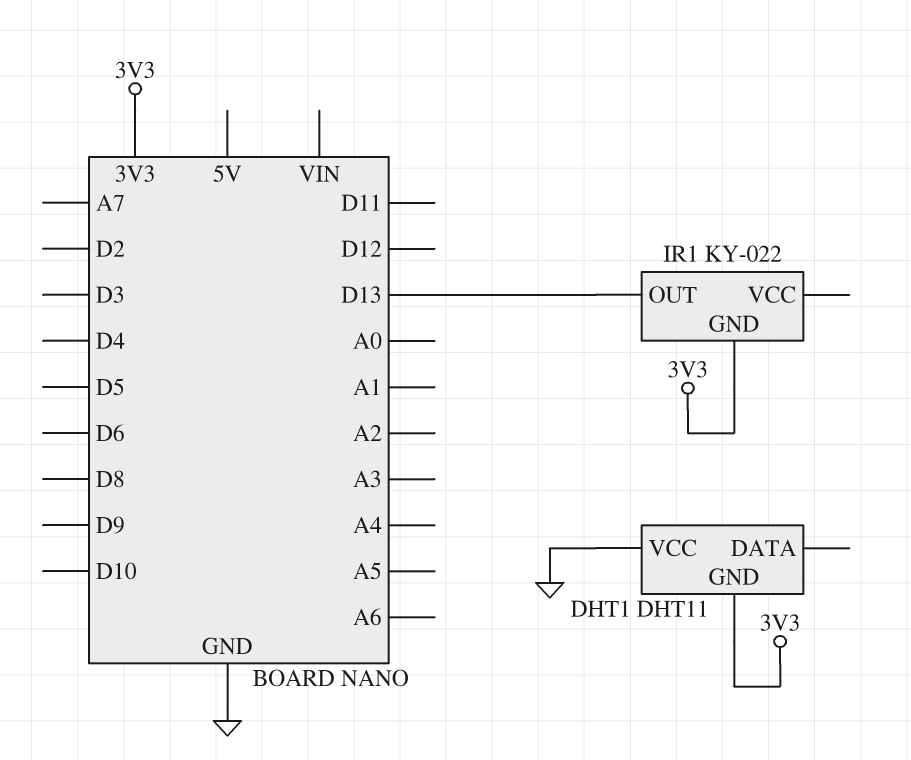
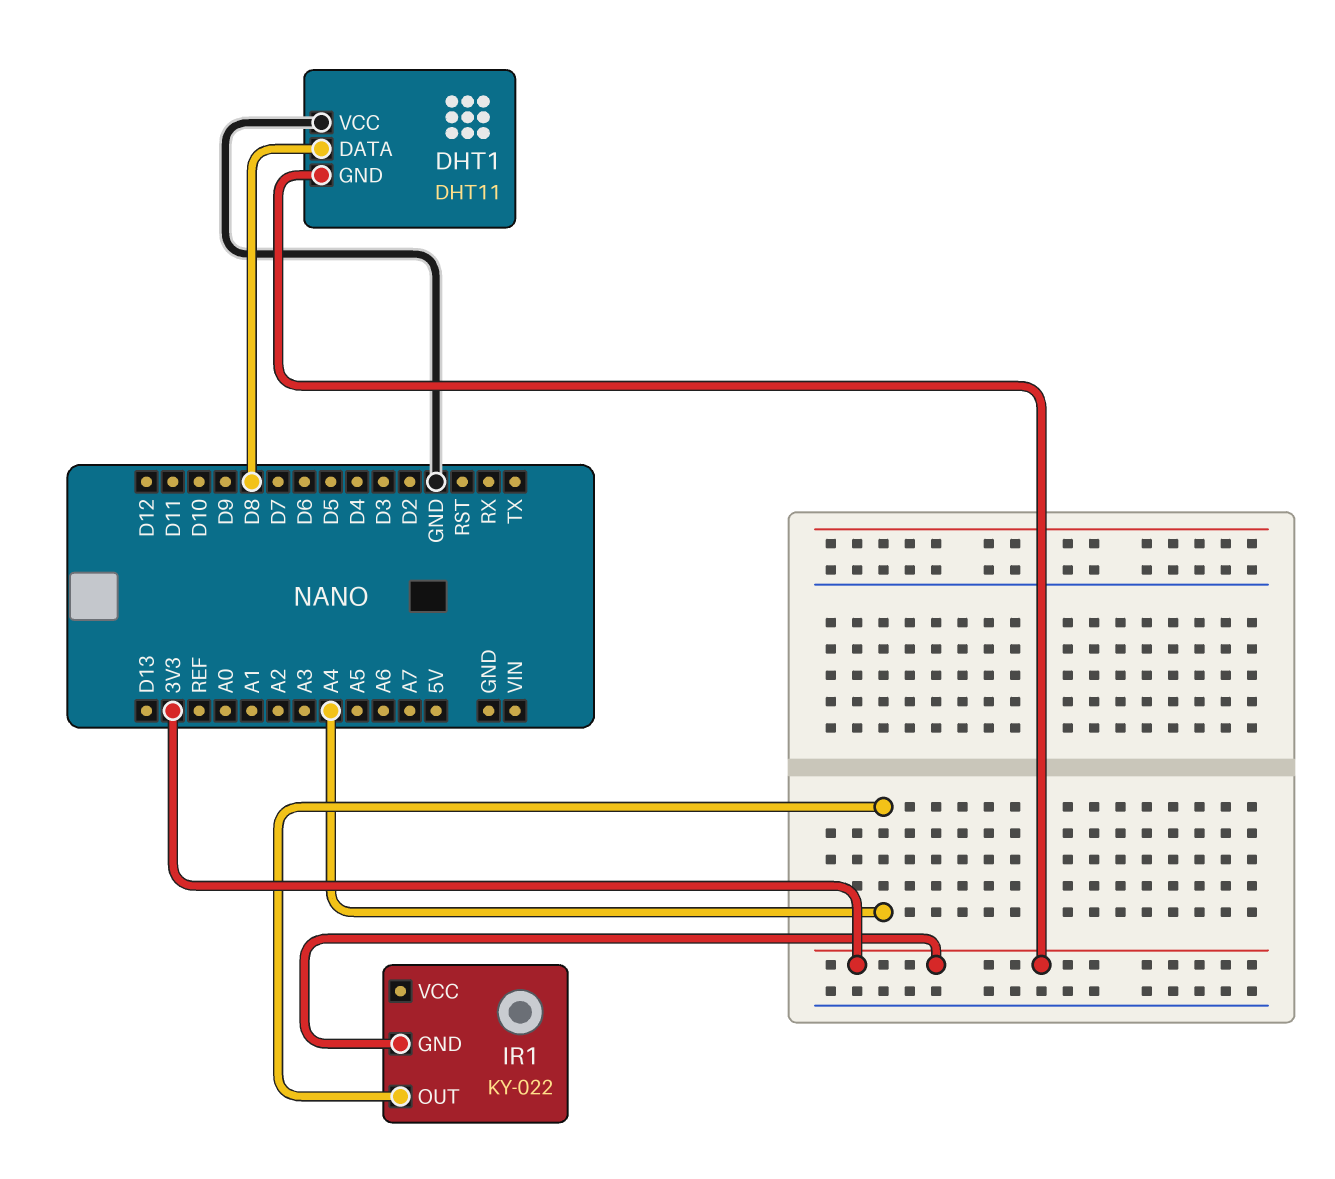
DHT1 pin DATA: none -> D8
IR1 pin OUT: D13 -> A4

